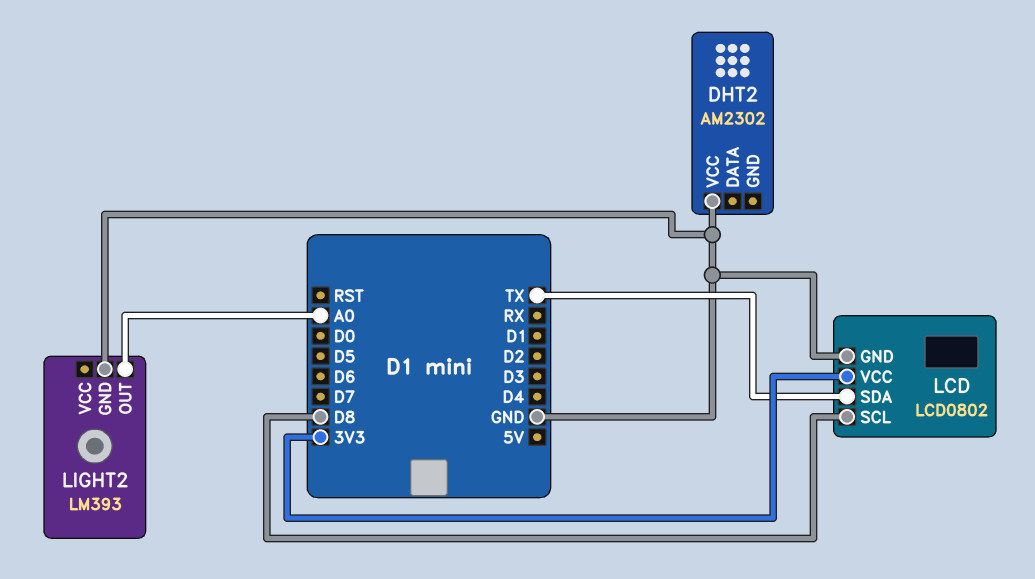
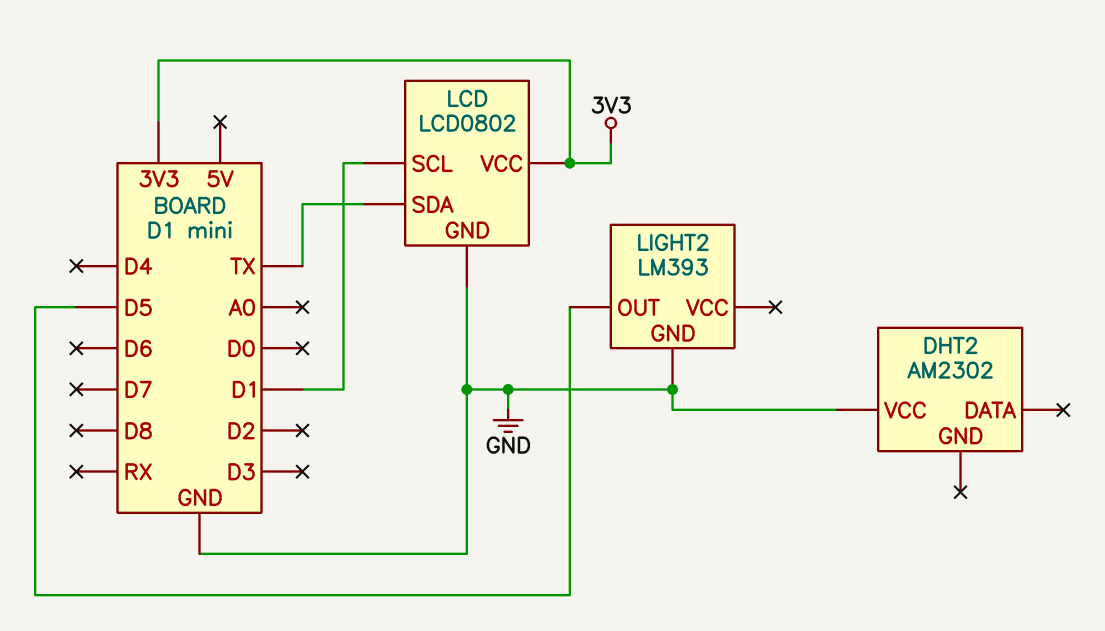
LCD pin SCL: D8 -> D1
LIGHT2 pin OUT: A0 -> D5

